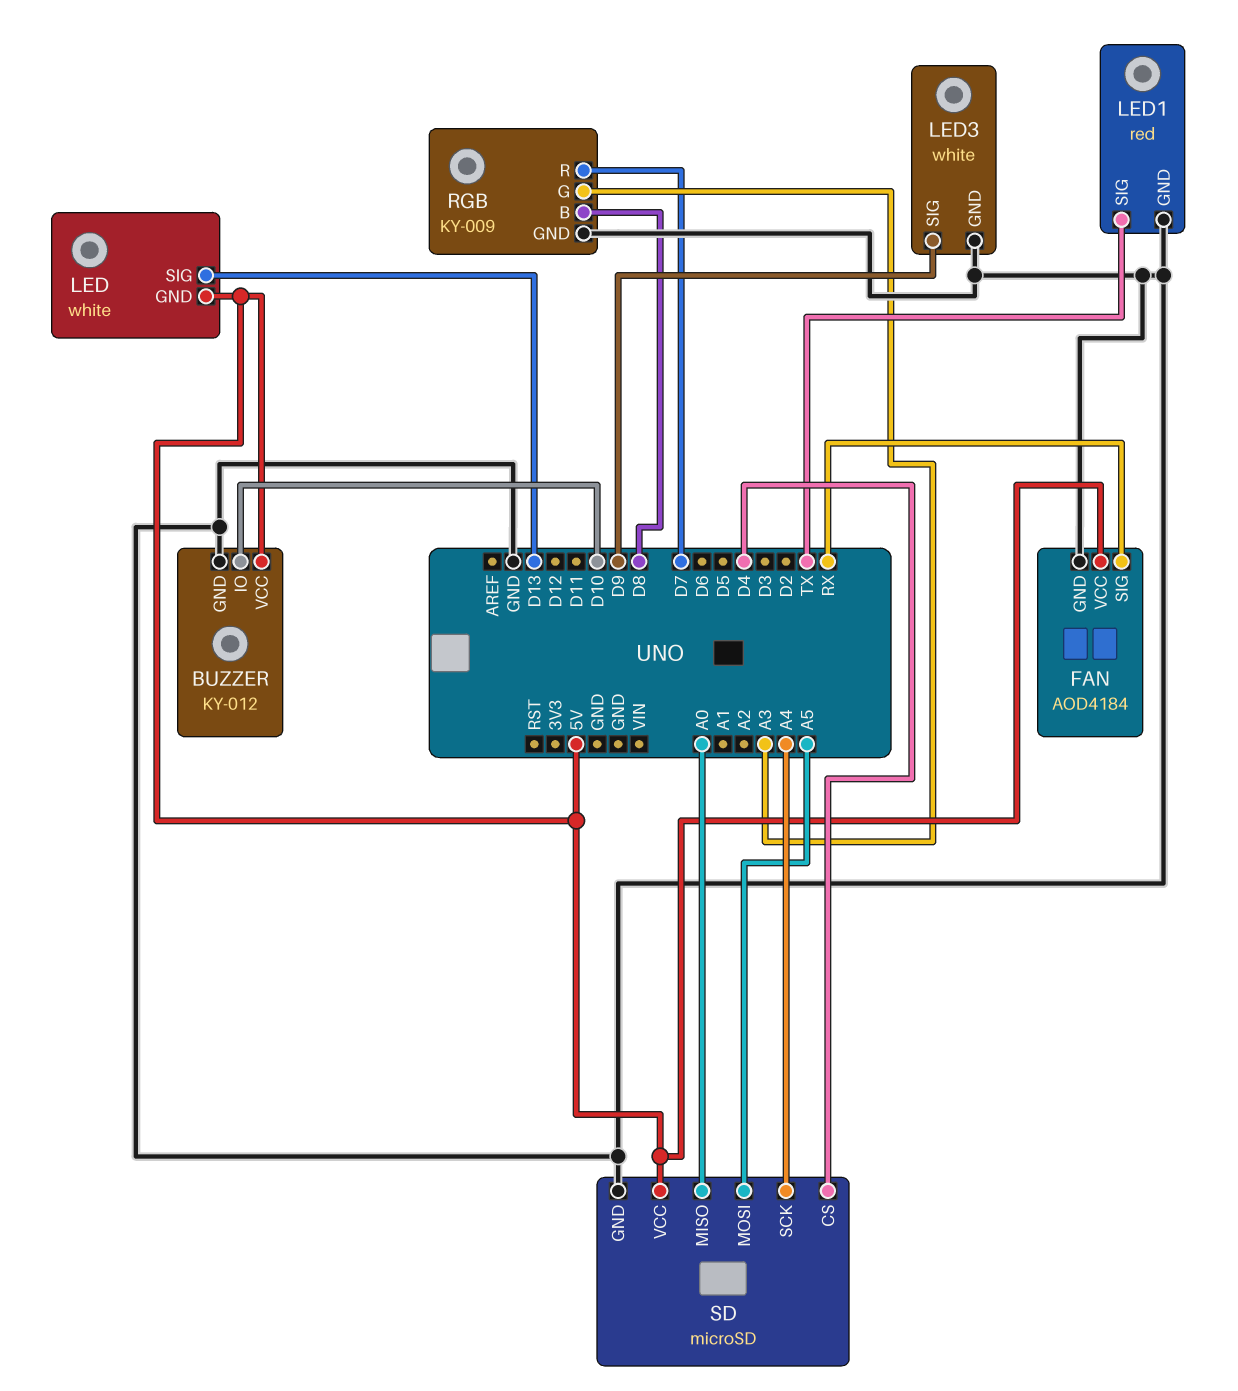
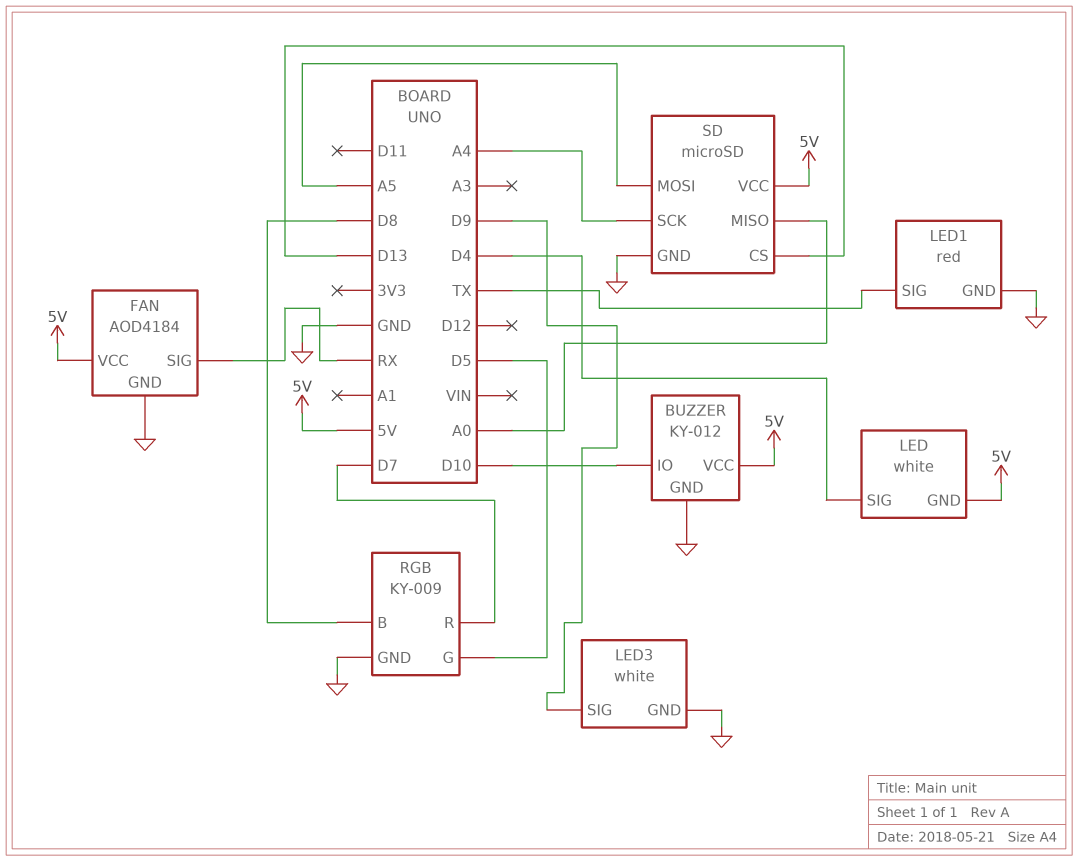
LED pin SIG: D13 -> D4
RGB pin G: A3 -> D5
SD pin CS: D4 -> D13

